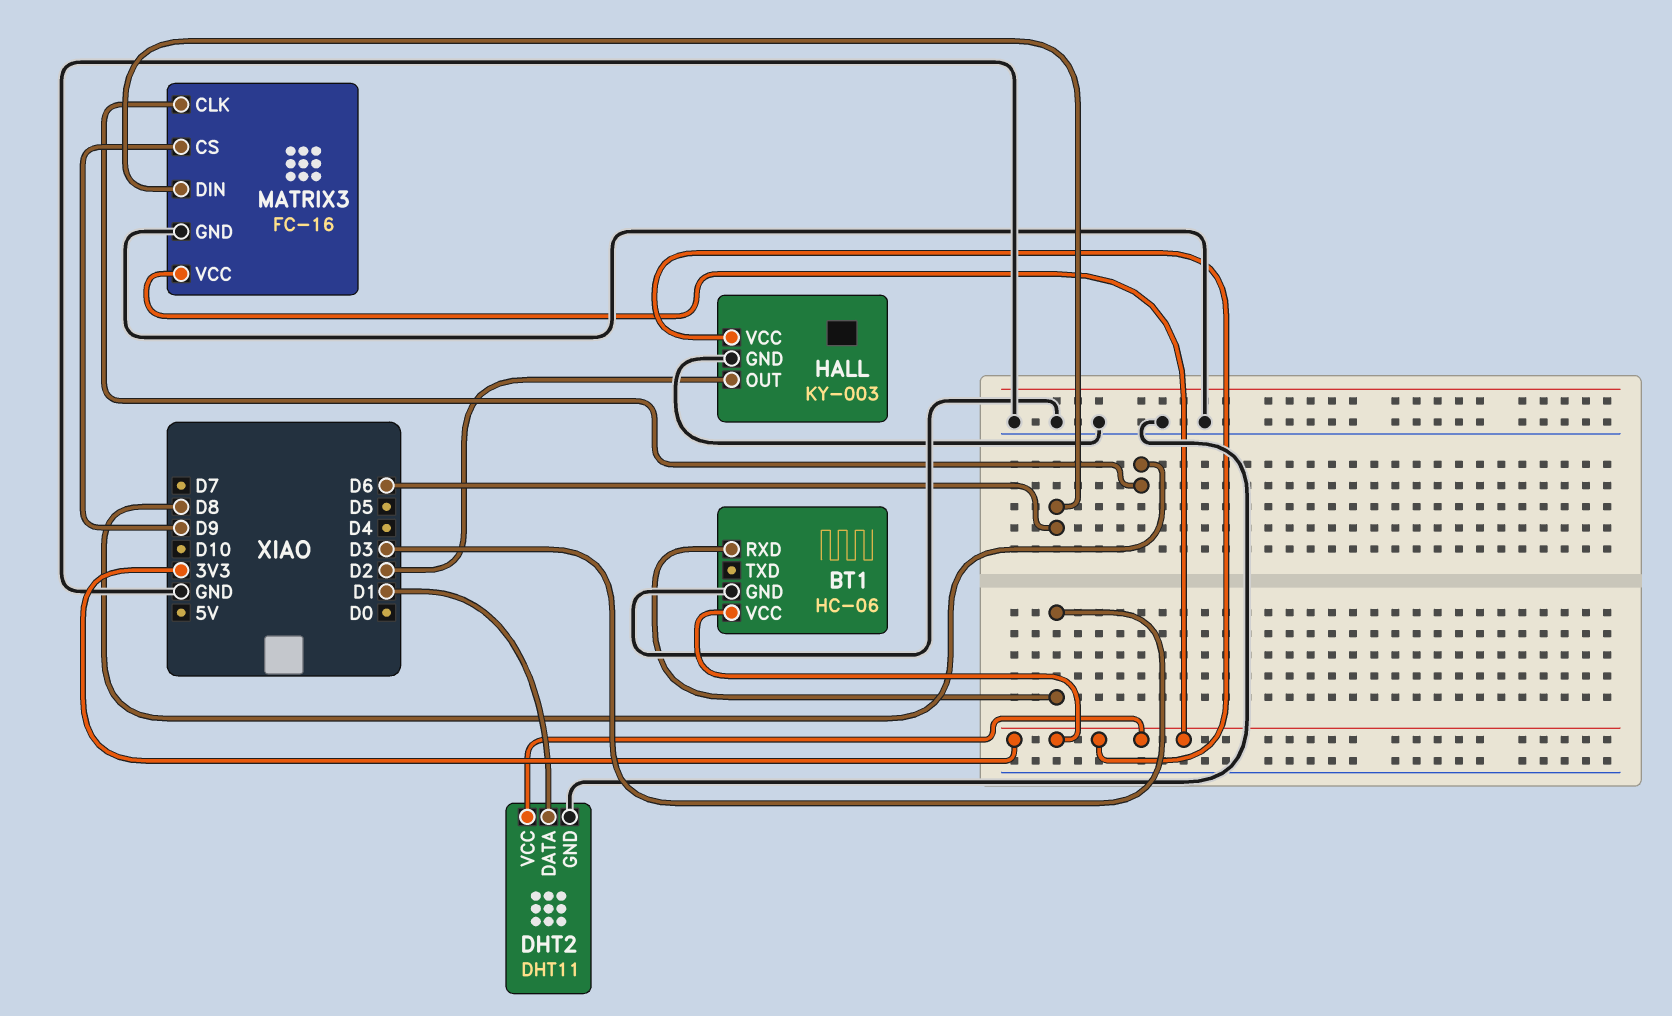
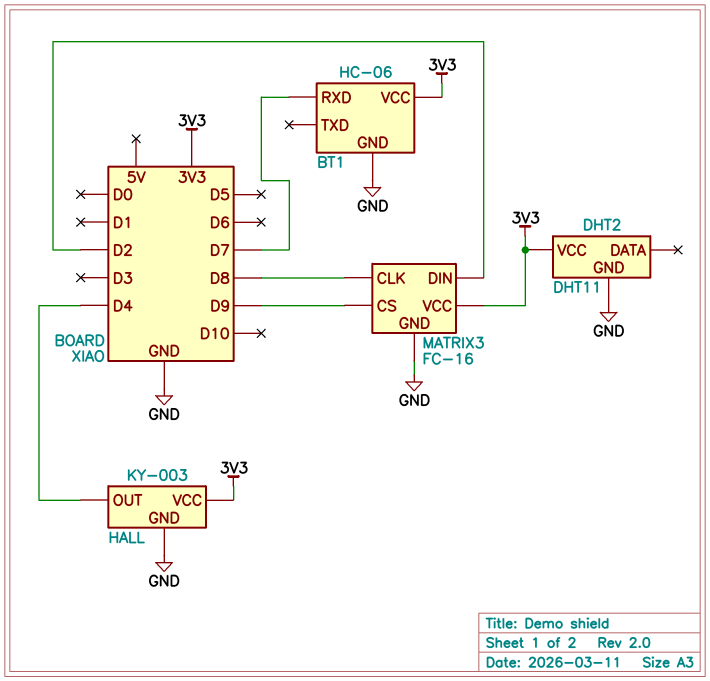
BT1 pin RXD: D3 -> D7
DHT2 pin DATA: D1 -> none
HALL pin OUT: D2 -> D4
MATRIX3 pin DIN: D6 -> D2

